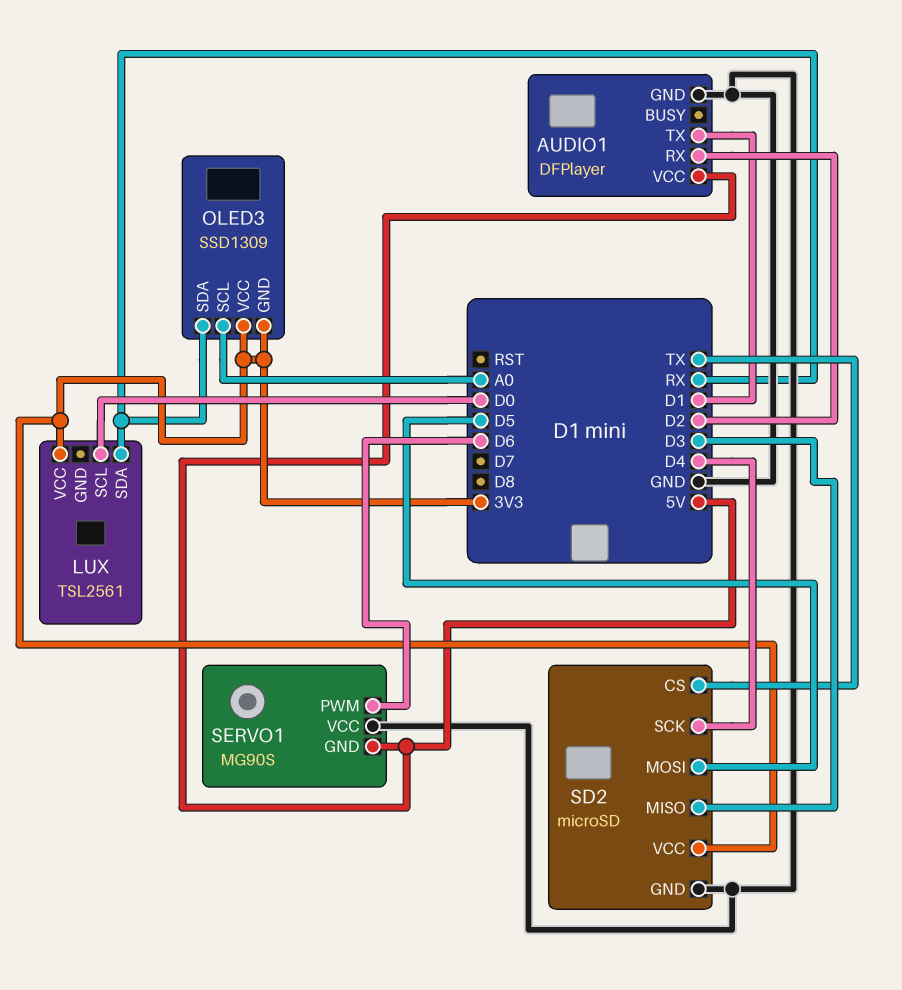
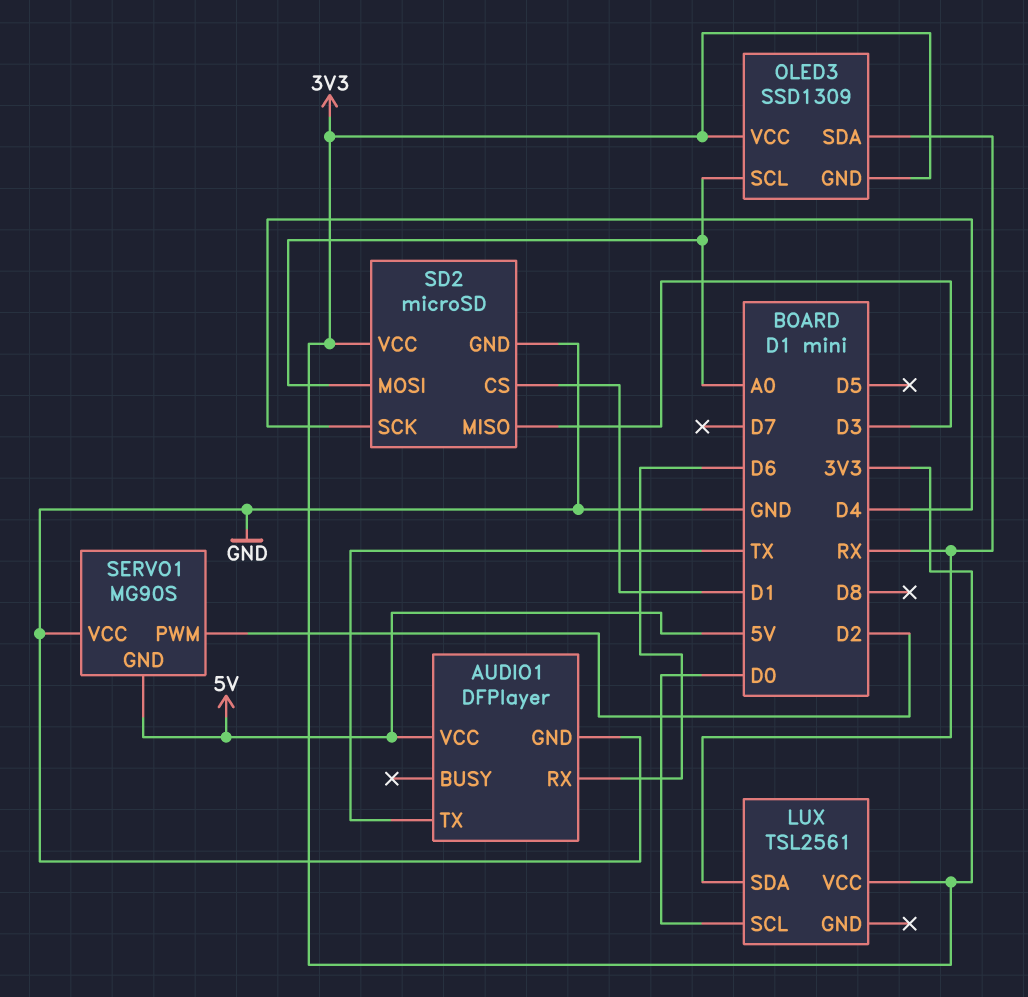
AUDIO1 pin RX: D2 -> D6
AUDIO1 pin TX: D1 -> TX
SD2 pin CS: TX -> D1
SD2 pin MOSI: D5 -> A0
SERVO1 pin PWM: D6 -> D2

